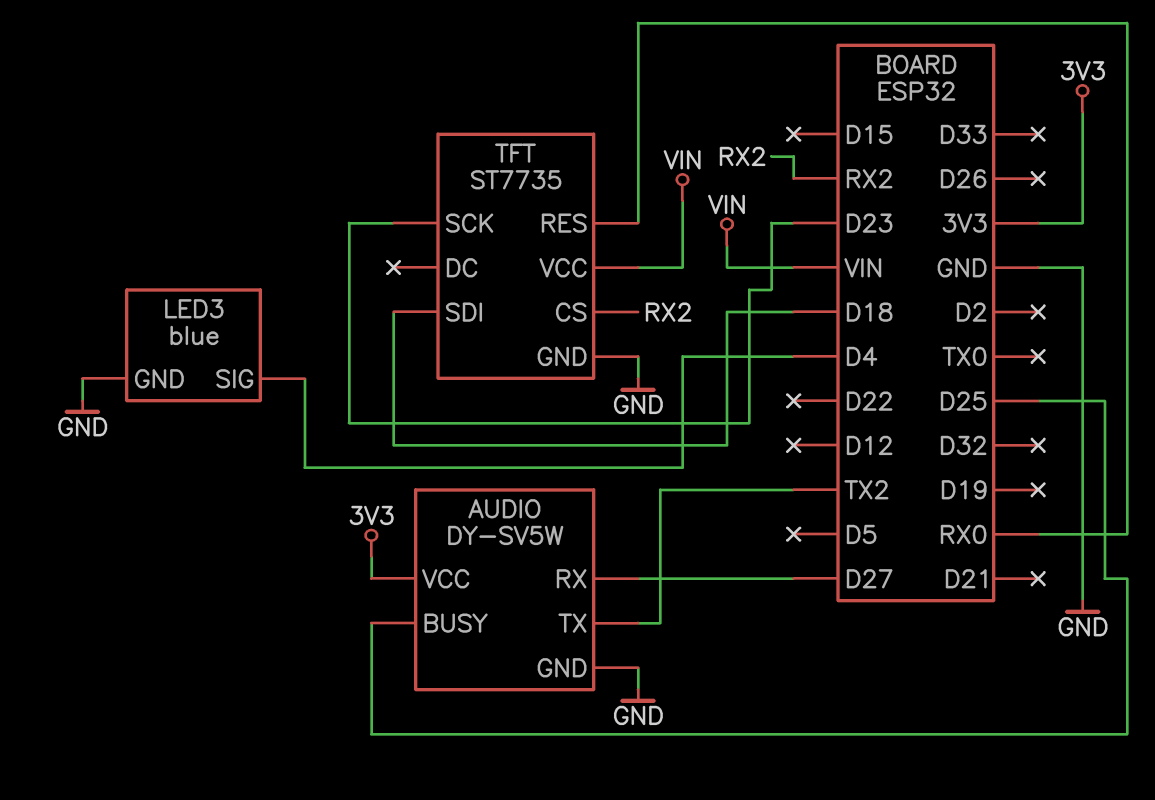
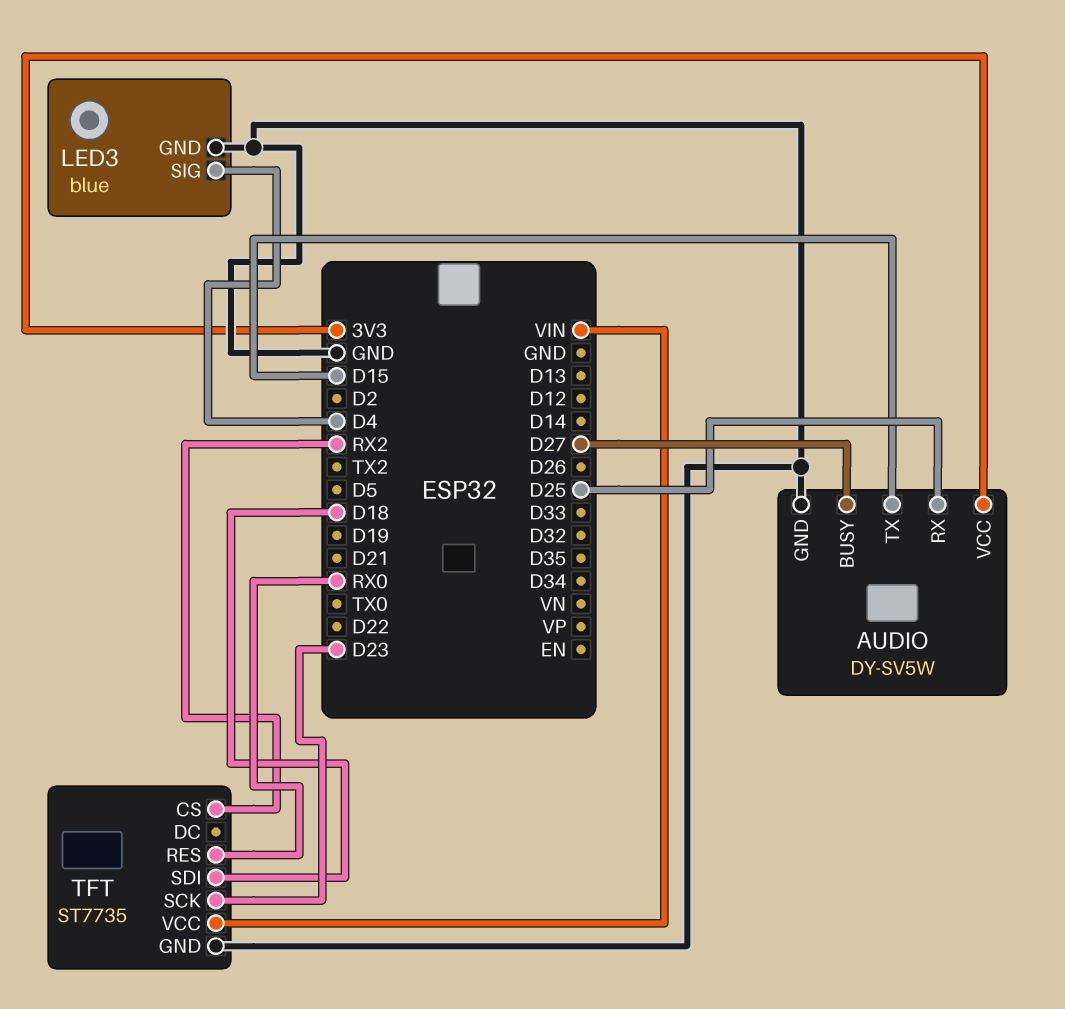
AUDIO pin BUSY: D25 -> D27
AUDIO pin RX: D27 -> D25
AUDIO pin TX: TX2 -> D15

